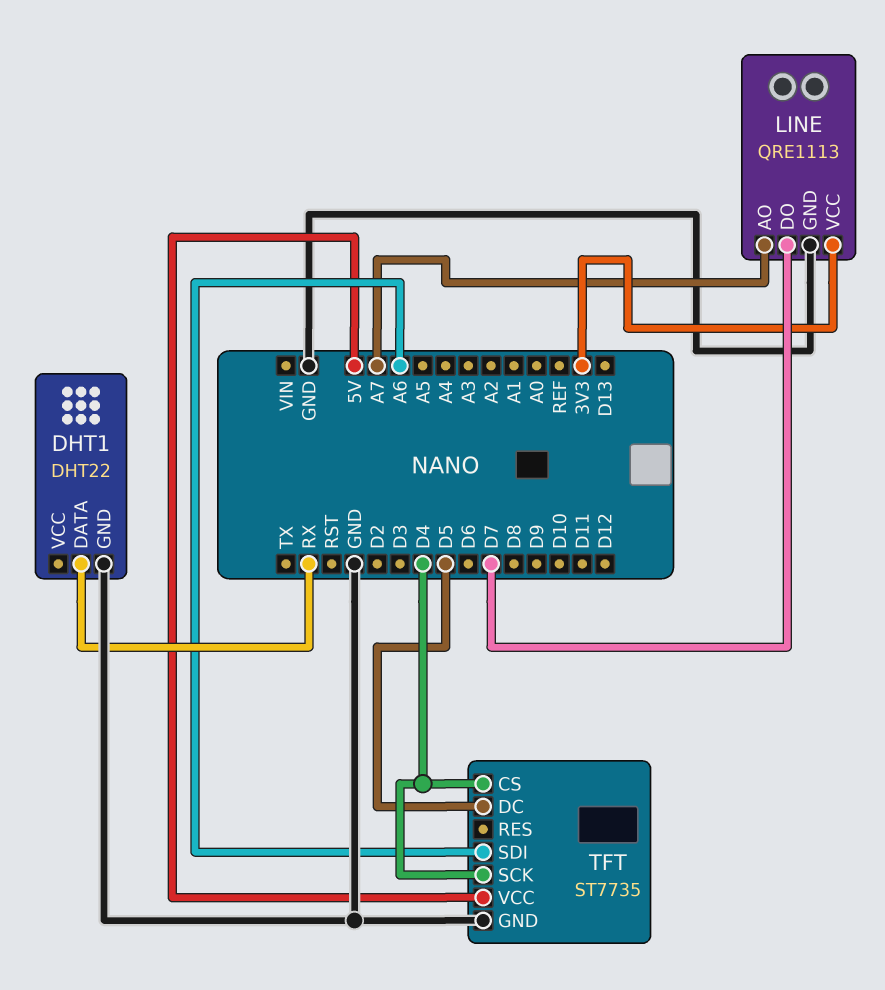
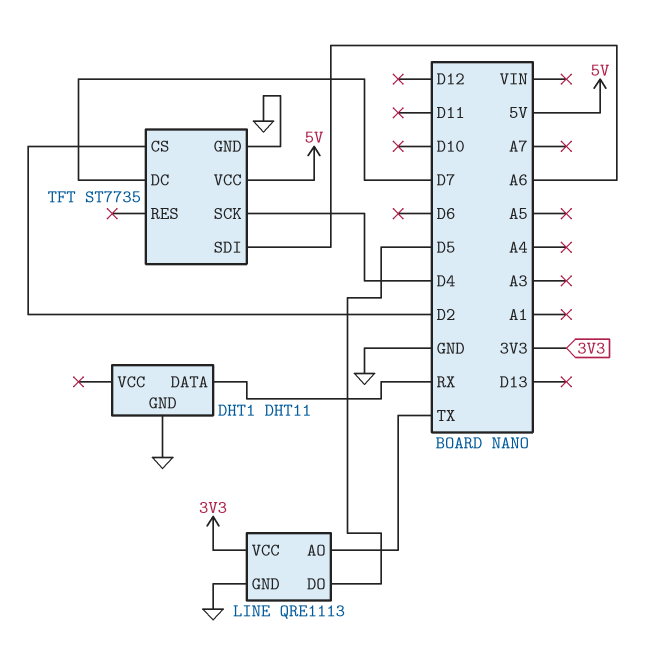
DHT1: DHT22 -> DHT11
LINE pin AO: A7 -> TX
LINE pin DO: D7 -> D5
TFT pin CS: D4 -> D2
TFT pin DC: D5 -> D7

